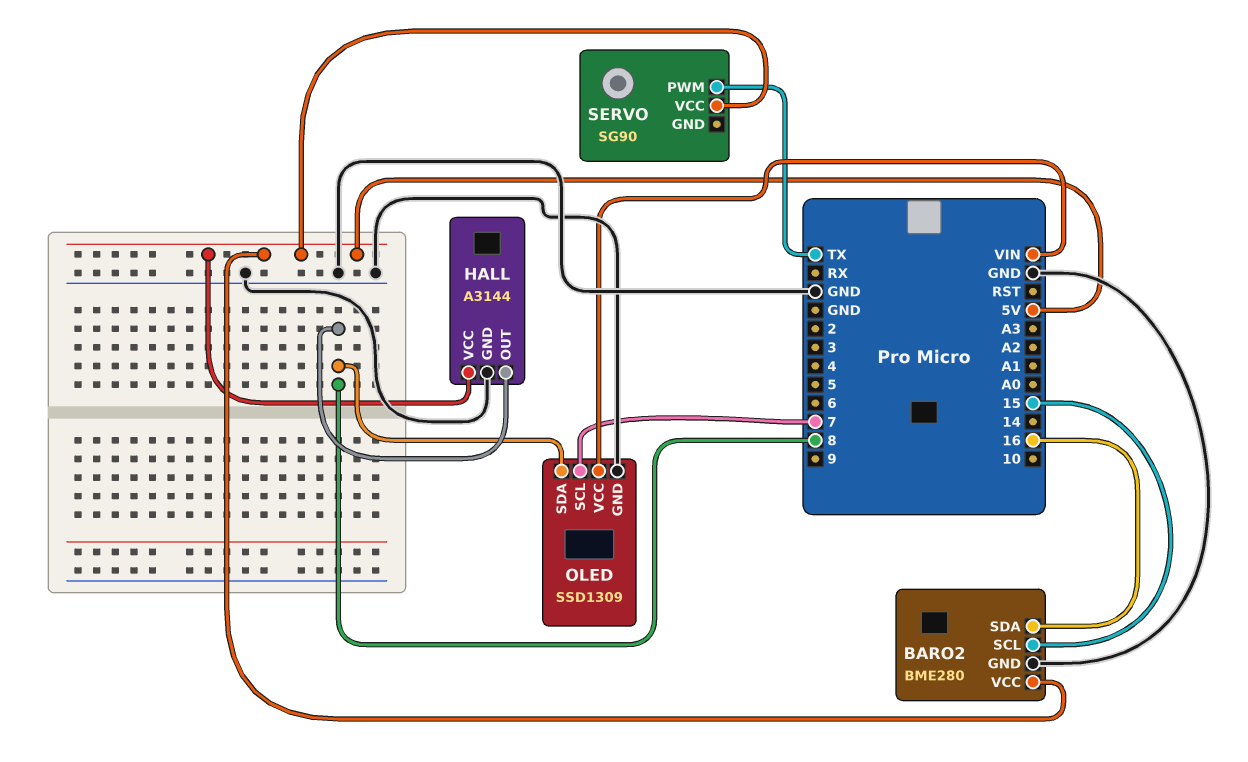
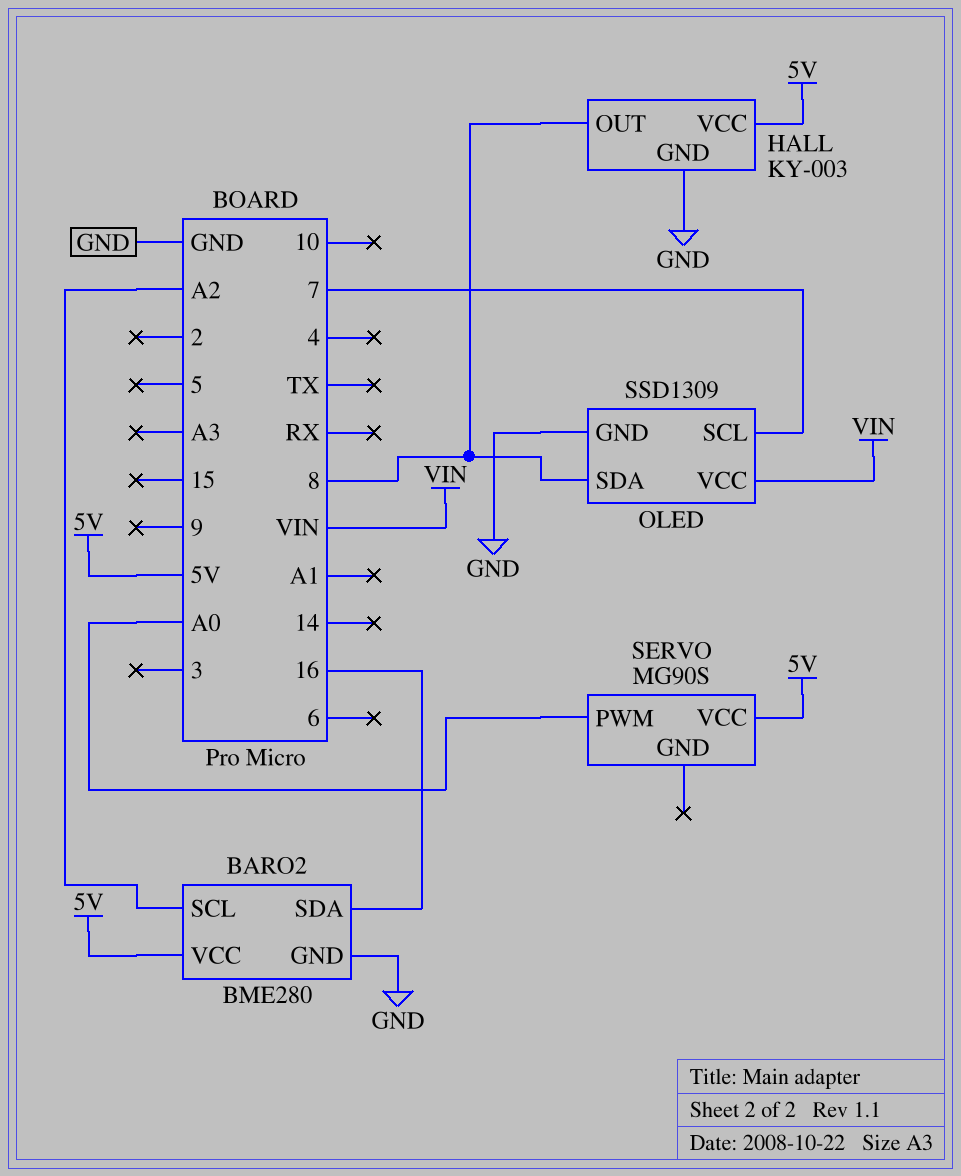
BARO2 pin SCL: 15 -> A2
HALL: A3144 -> KY-003
SERVO: SG90 -> MG90S
SERVO pin PWM: TX -> A0

